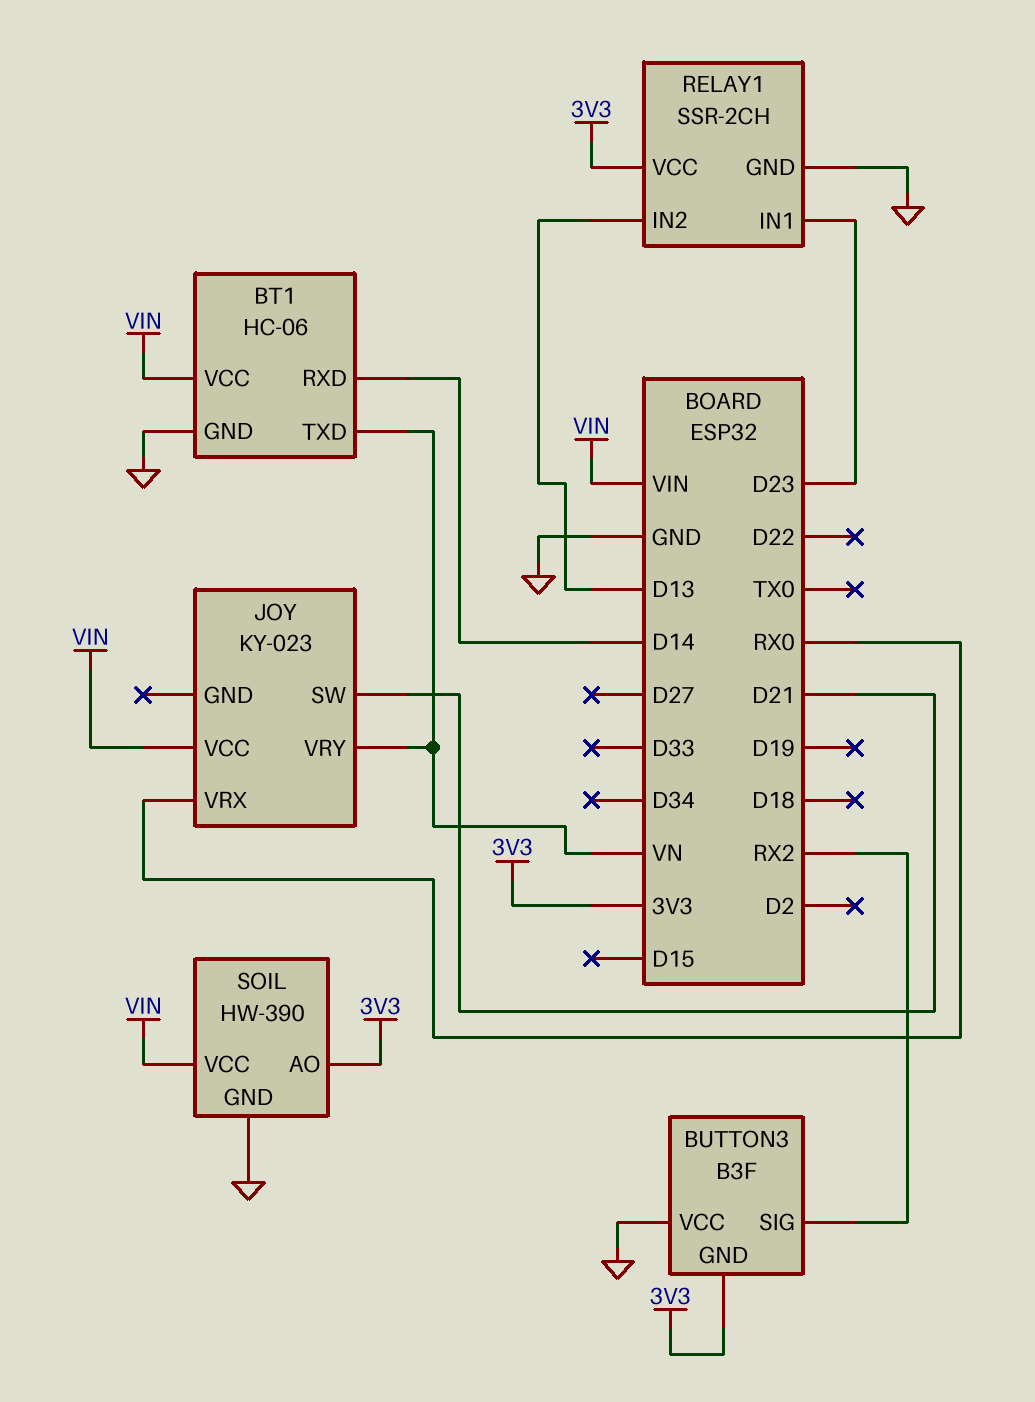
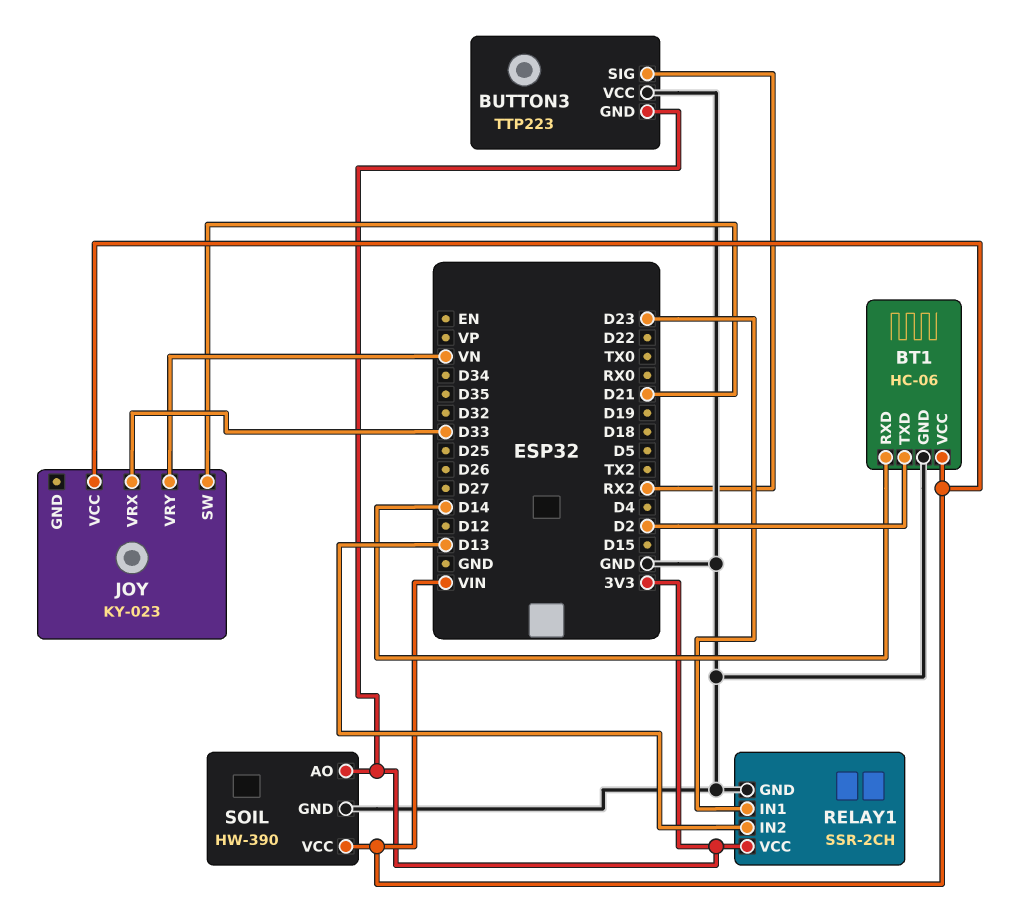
BT1 pin TXD: VN -> D2
BUTTON3: B3F -> TTP223
JOY pin VRX: RX0 -> D33

